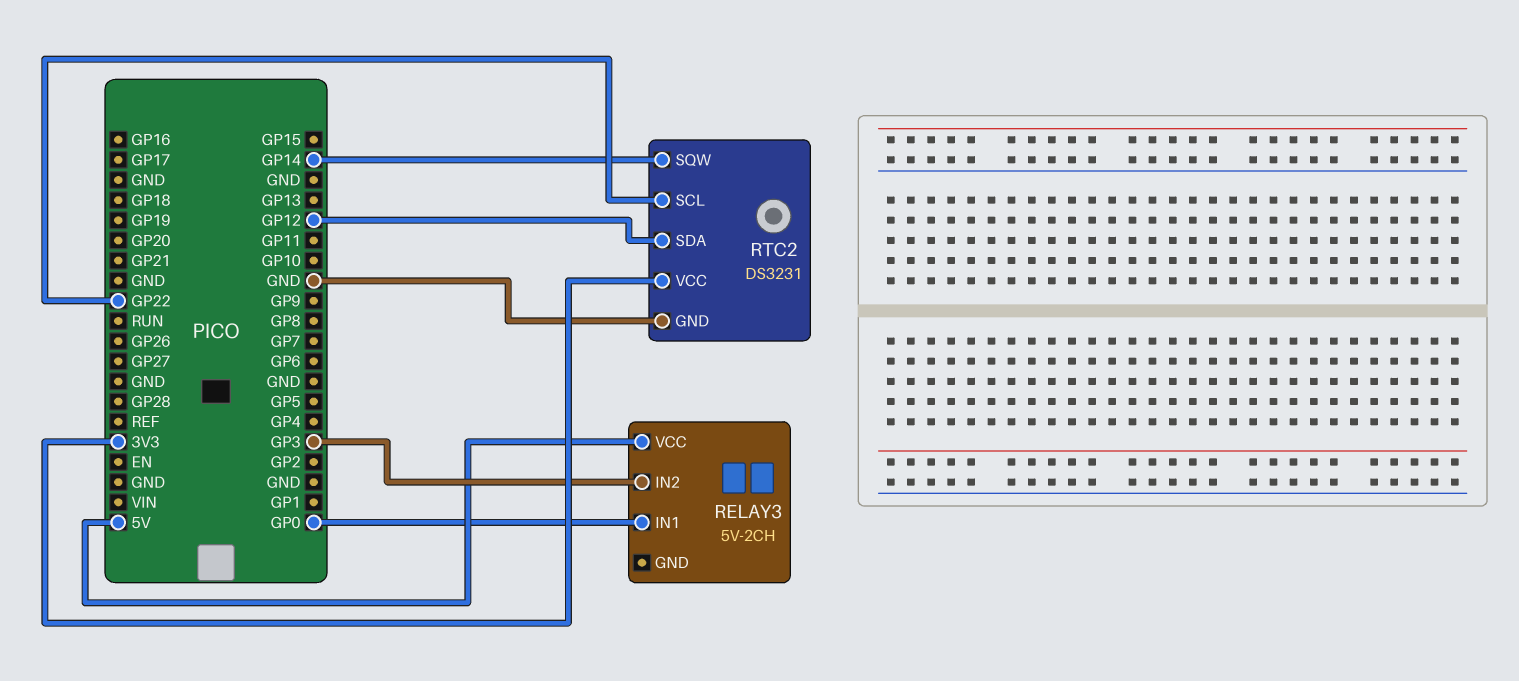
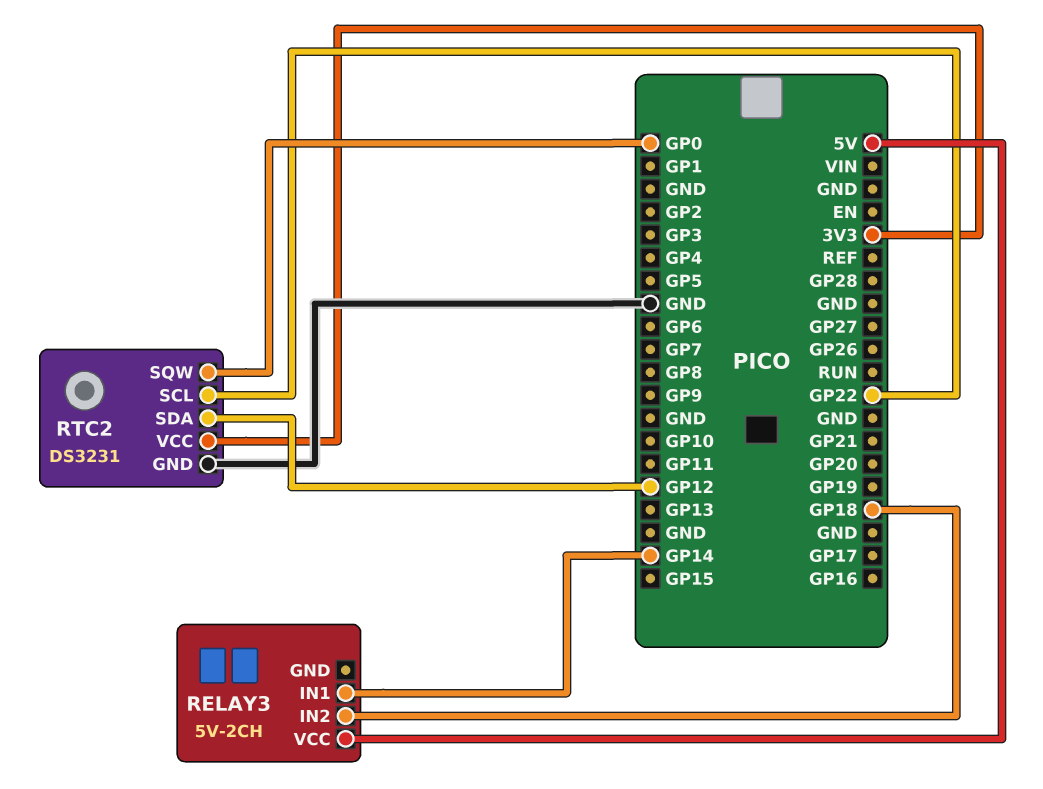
RELAY3 pin IN1: GP0 -> GP14
RELAY3 pin IN2: GP3 -> GP18
RTC2 pin SQW: GP14 -> GP0

